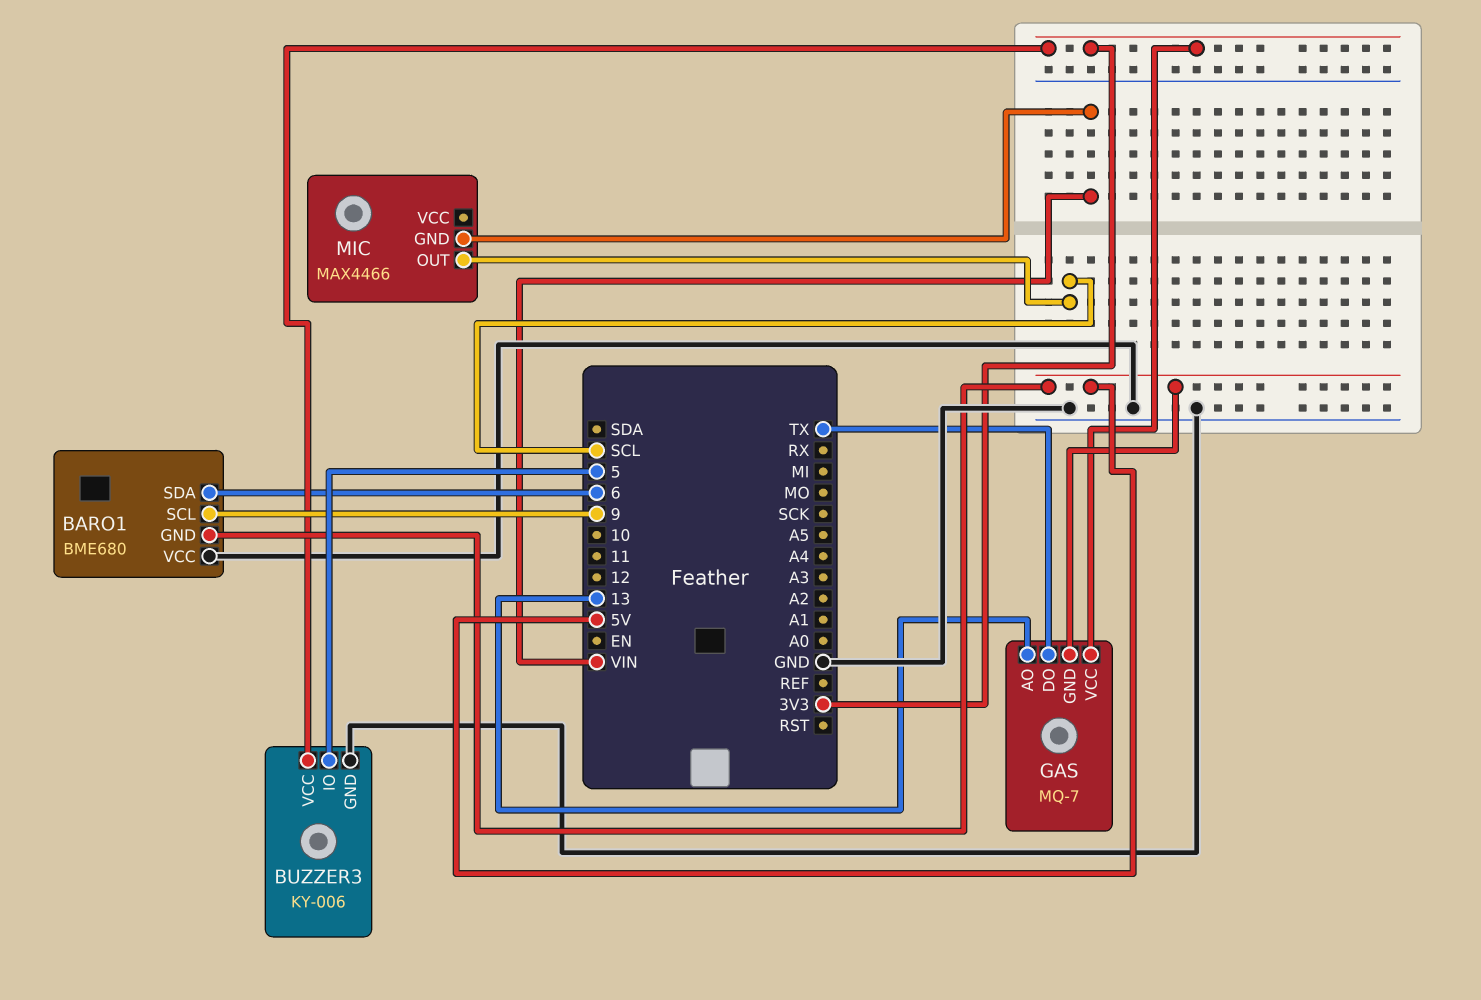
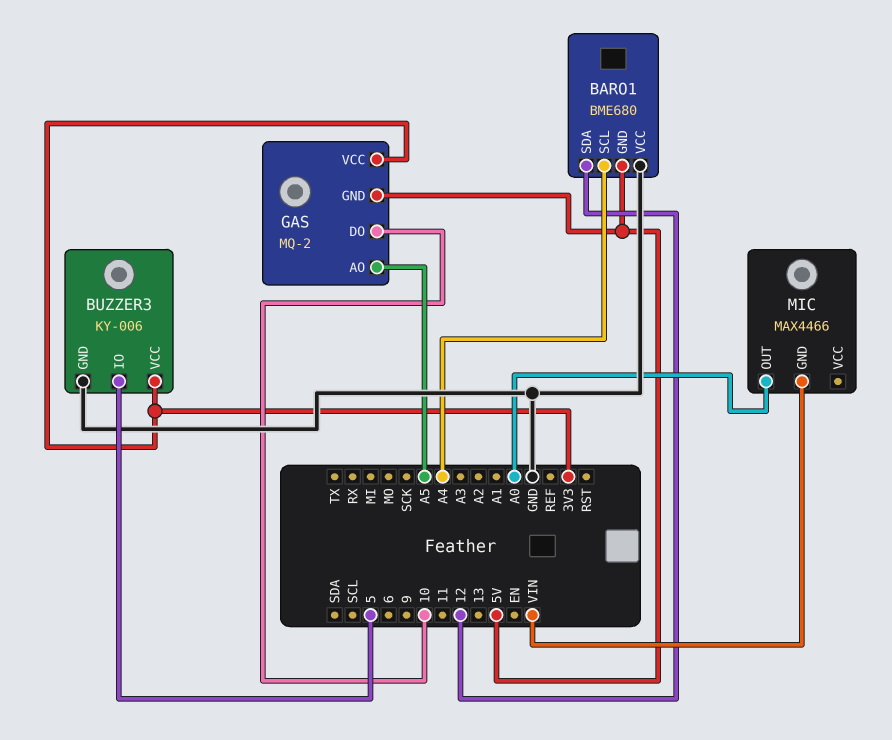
BARO1 pin SCL: 9 -> A4
BARO1 pin SDA: 6 -> 12
GAS: MQ-7 -> MQ-2
GAS pin AO: 13 -> A5
GAS pin DO: TX -> 10
MIC pin OUT: SCL -> A0

